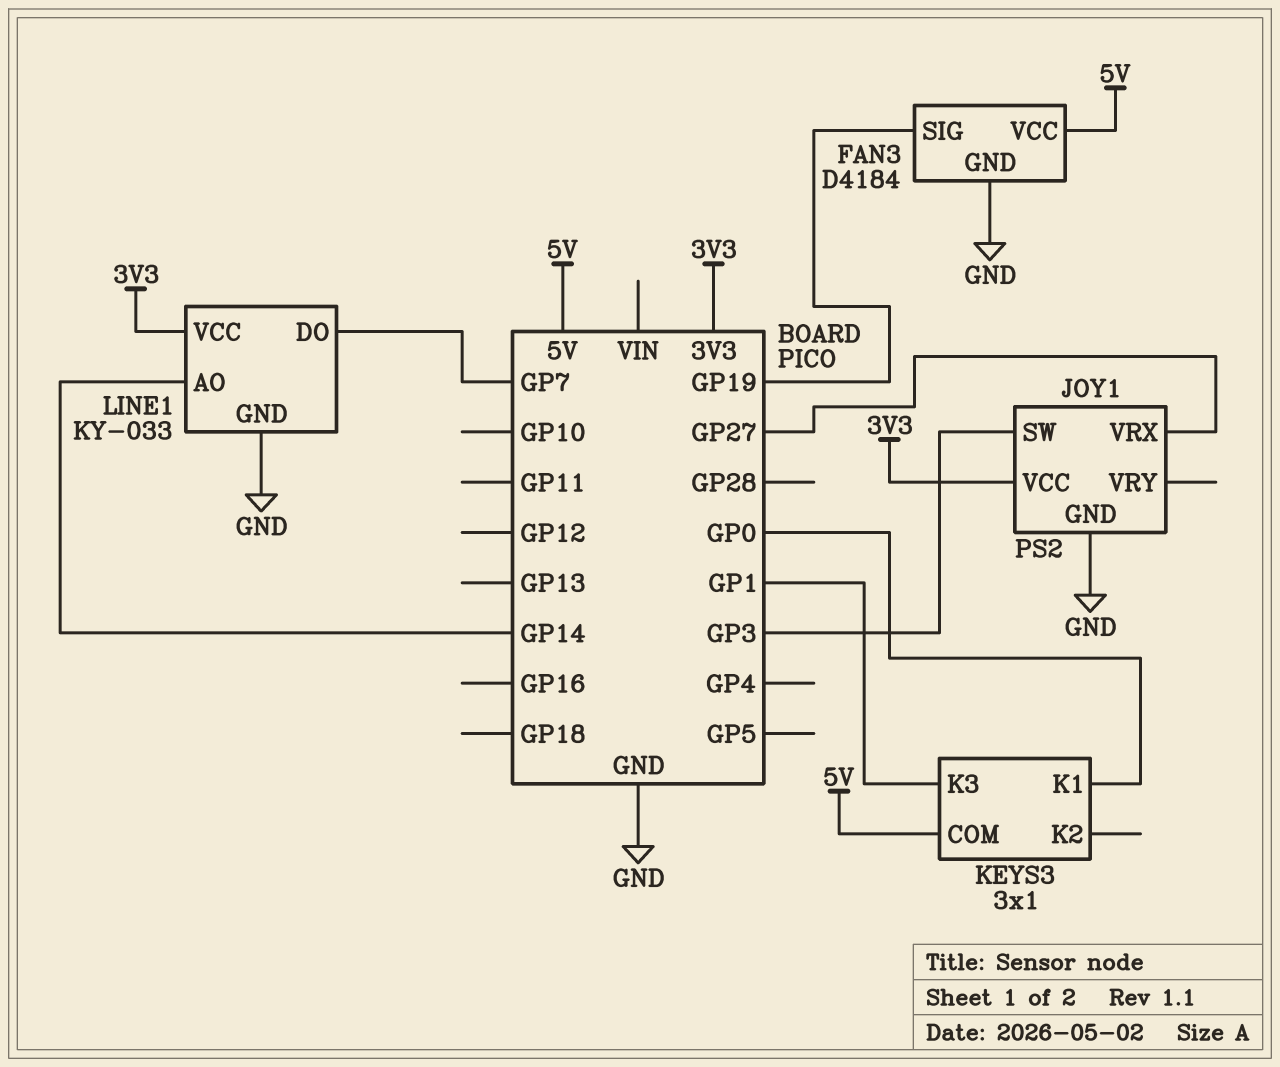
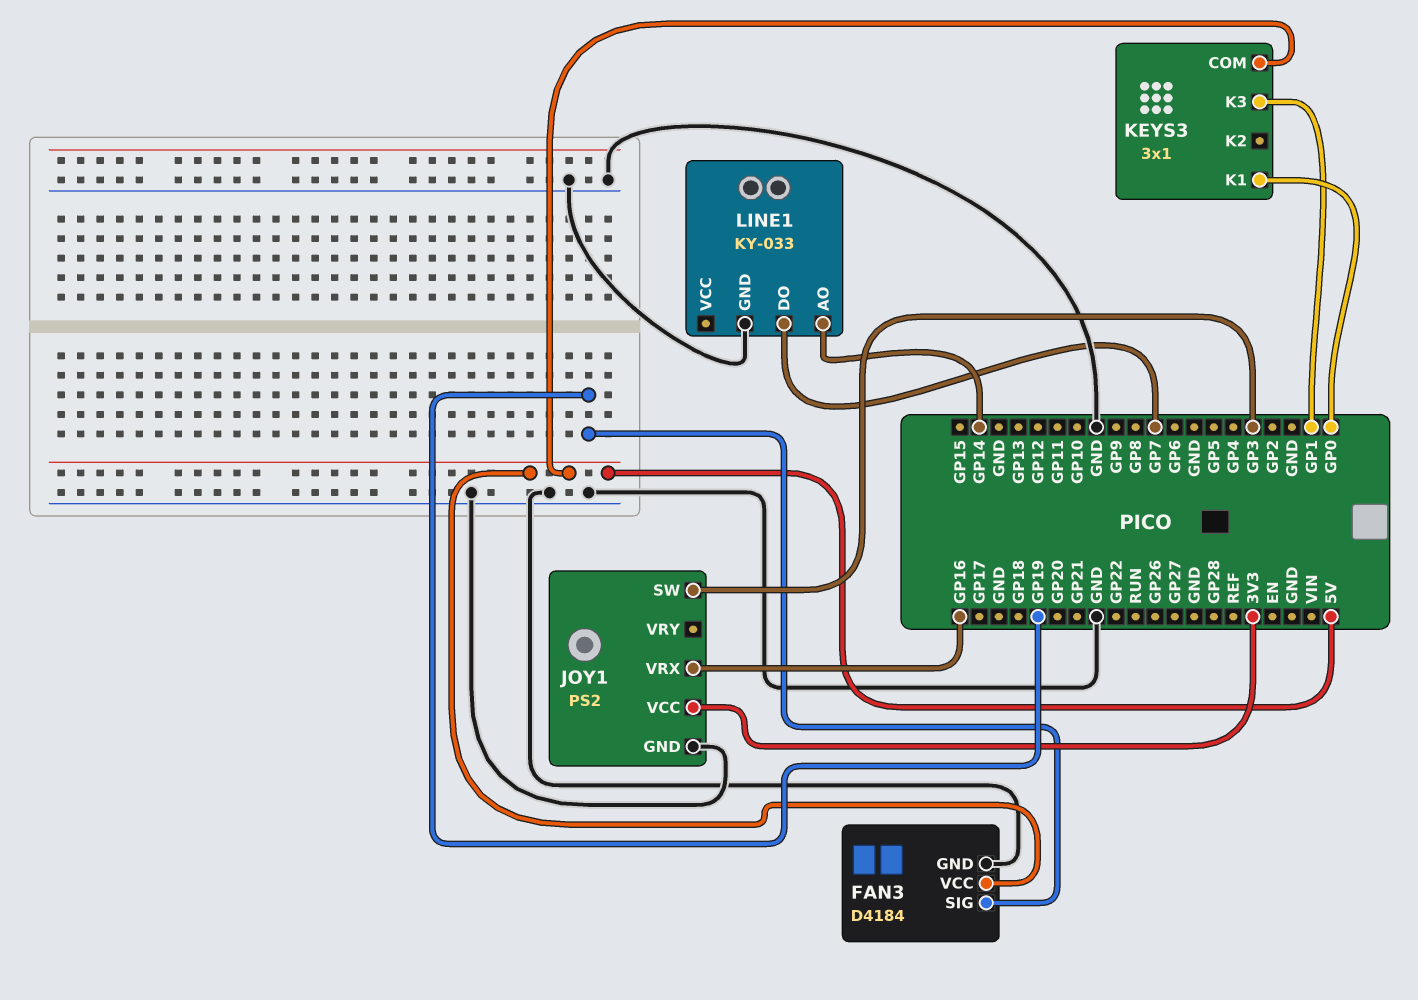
JOY1 pin VRX: GP27 -> GP16
LINE1 pin VCC: 3V3 -> none

